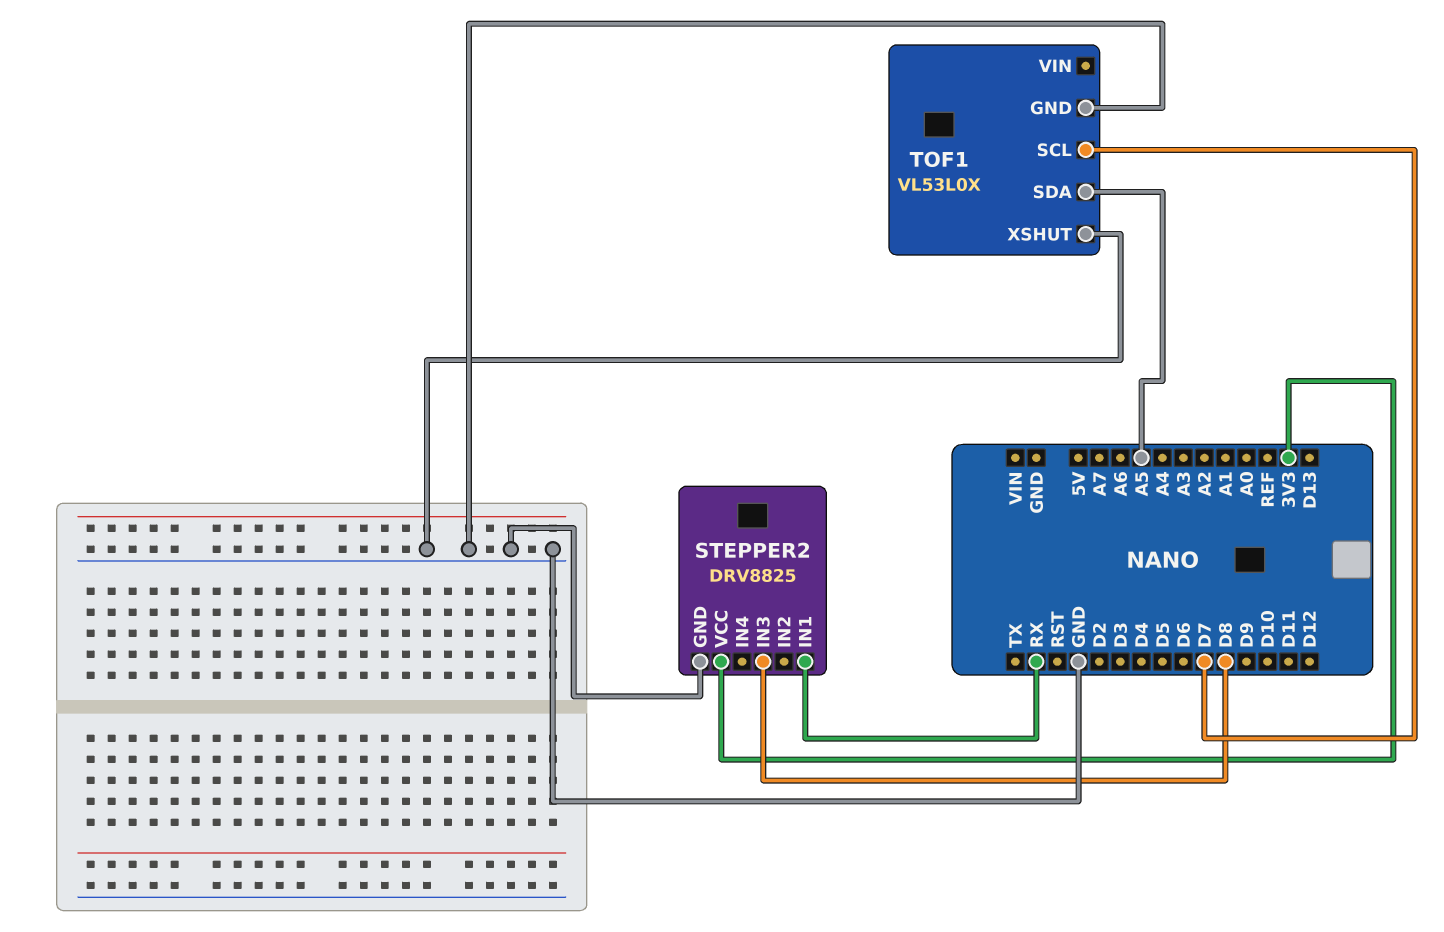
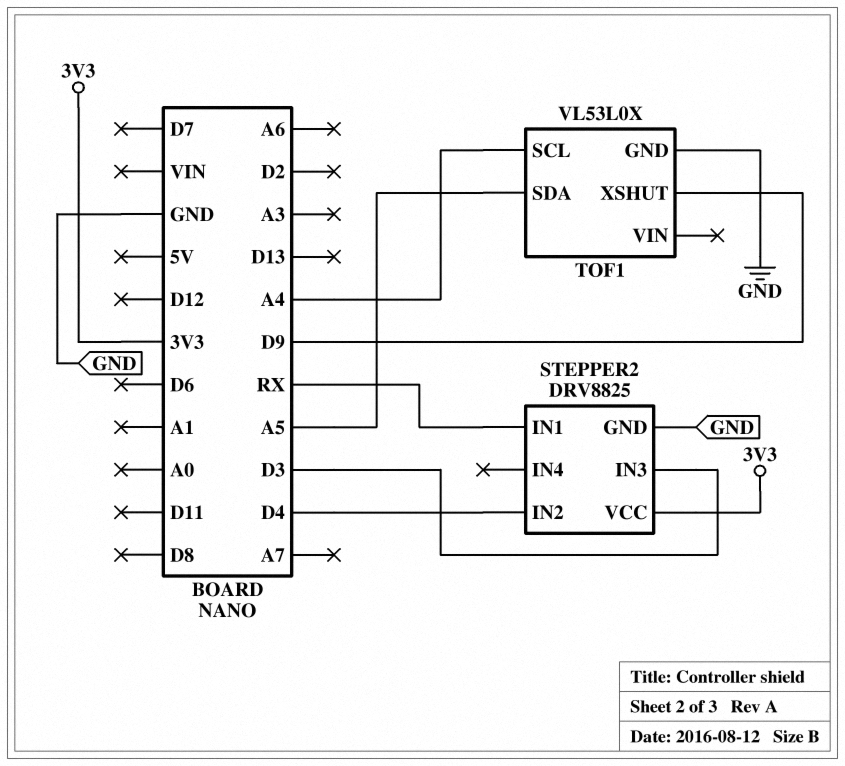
STEPPER2 pin IN2: none -> D4
STEPPER2 pin IN3: D8 -> D3
TOF1 pin SCL: D7 -> A4
TOF1 pin XSHUT: GND -> D9

